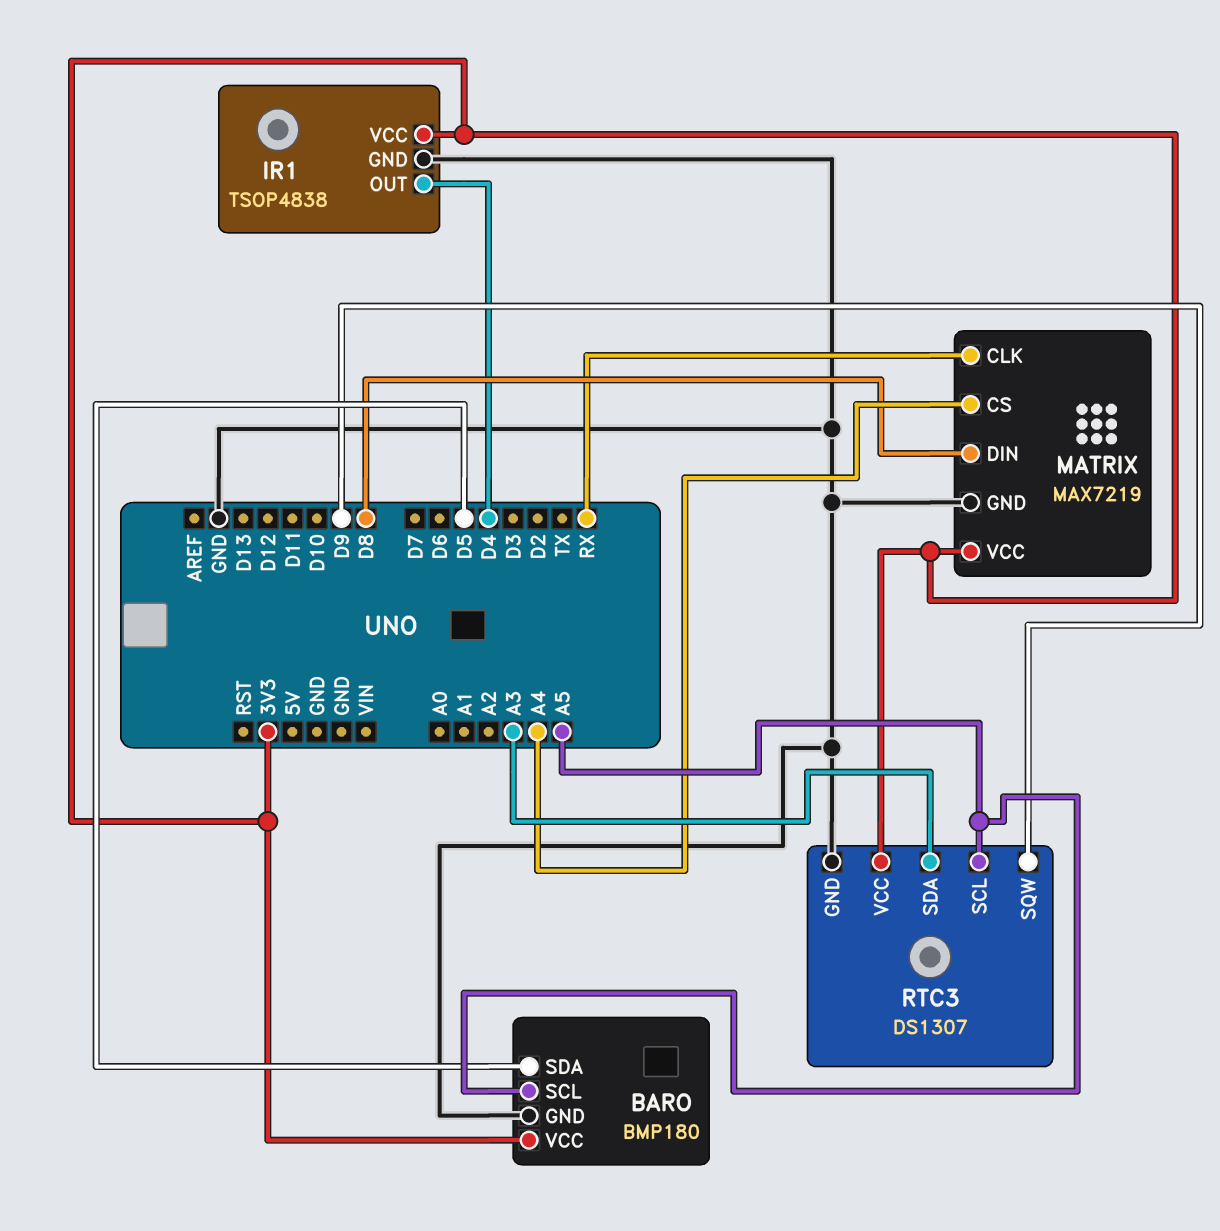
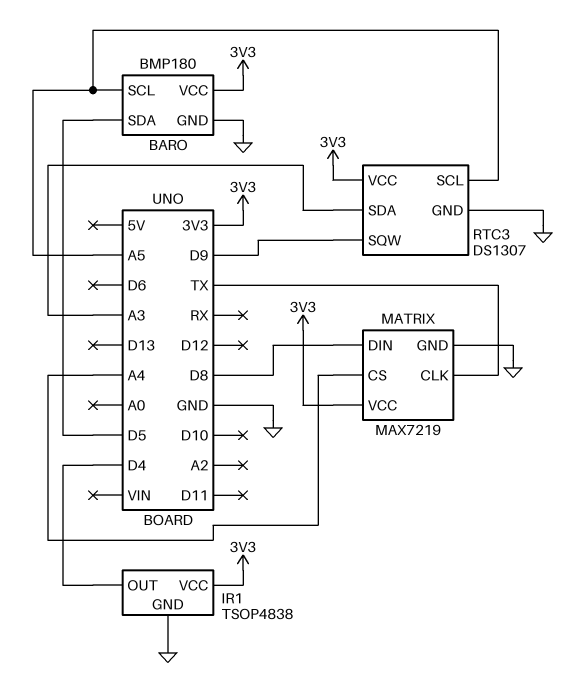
MATRIX pin CLK: RX -> TX

